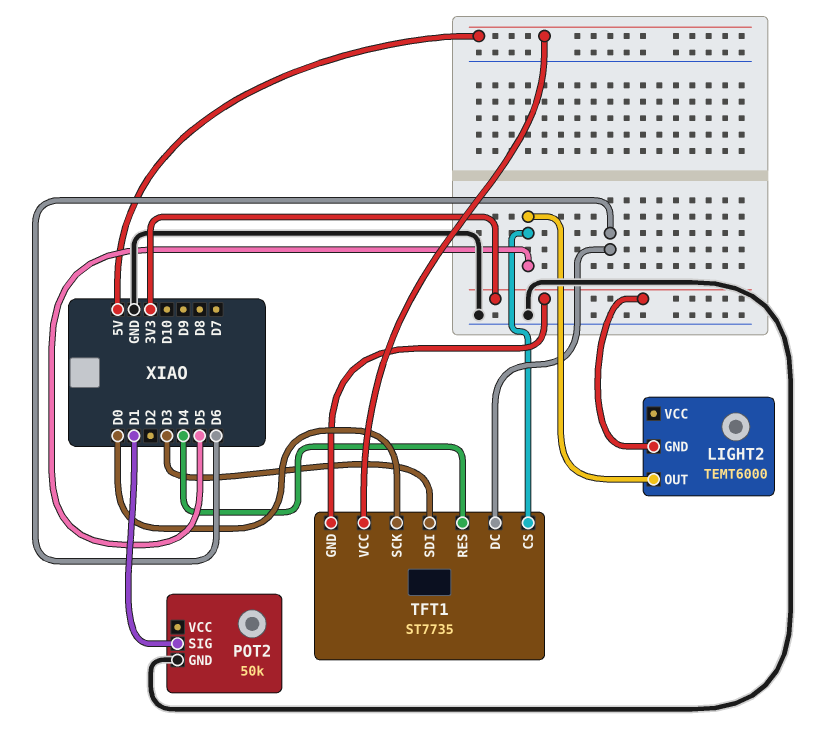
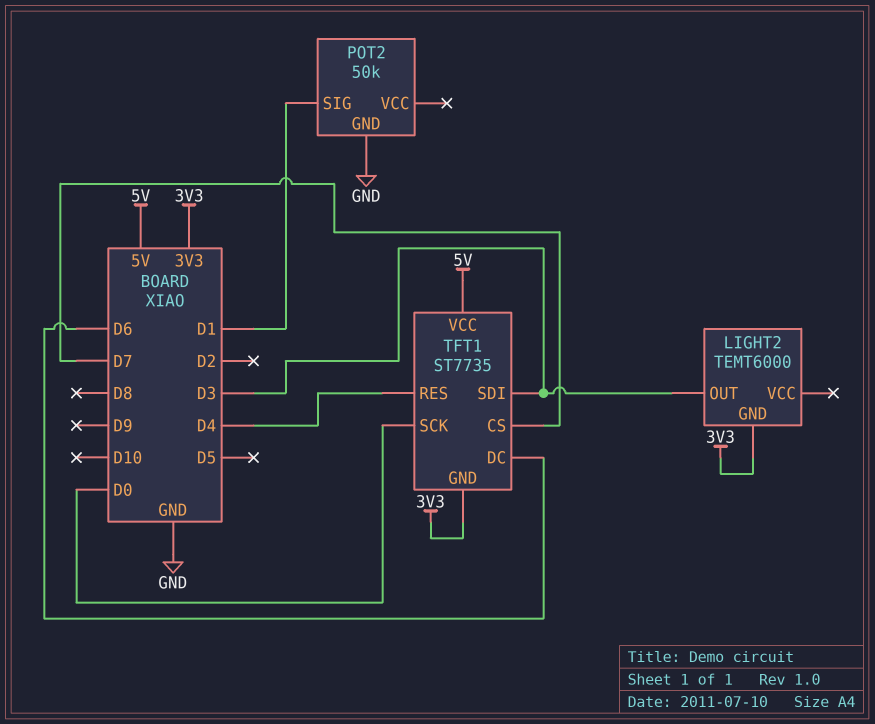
LIGHT2 pin OUT: D5 -> D3
TFT1 pin CS: D5 -> D7

